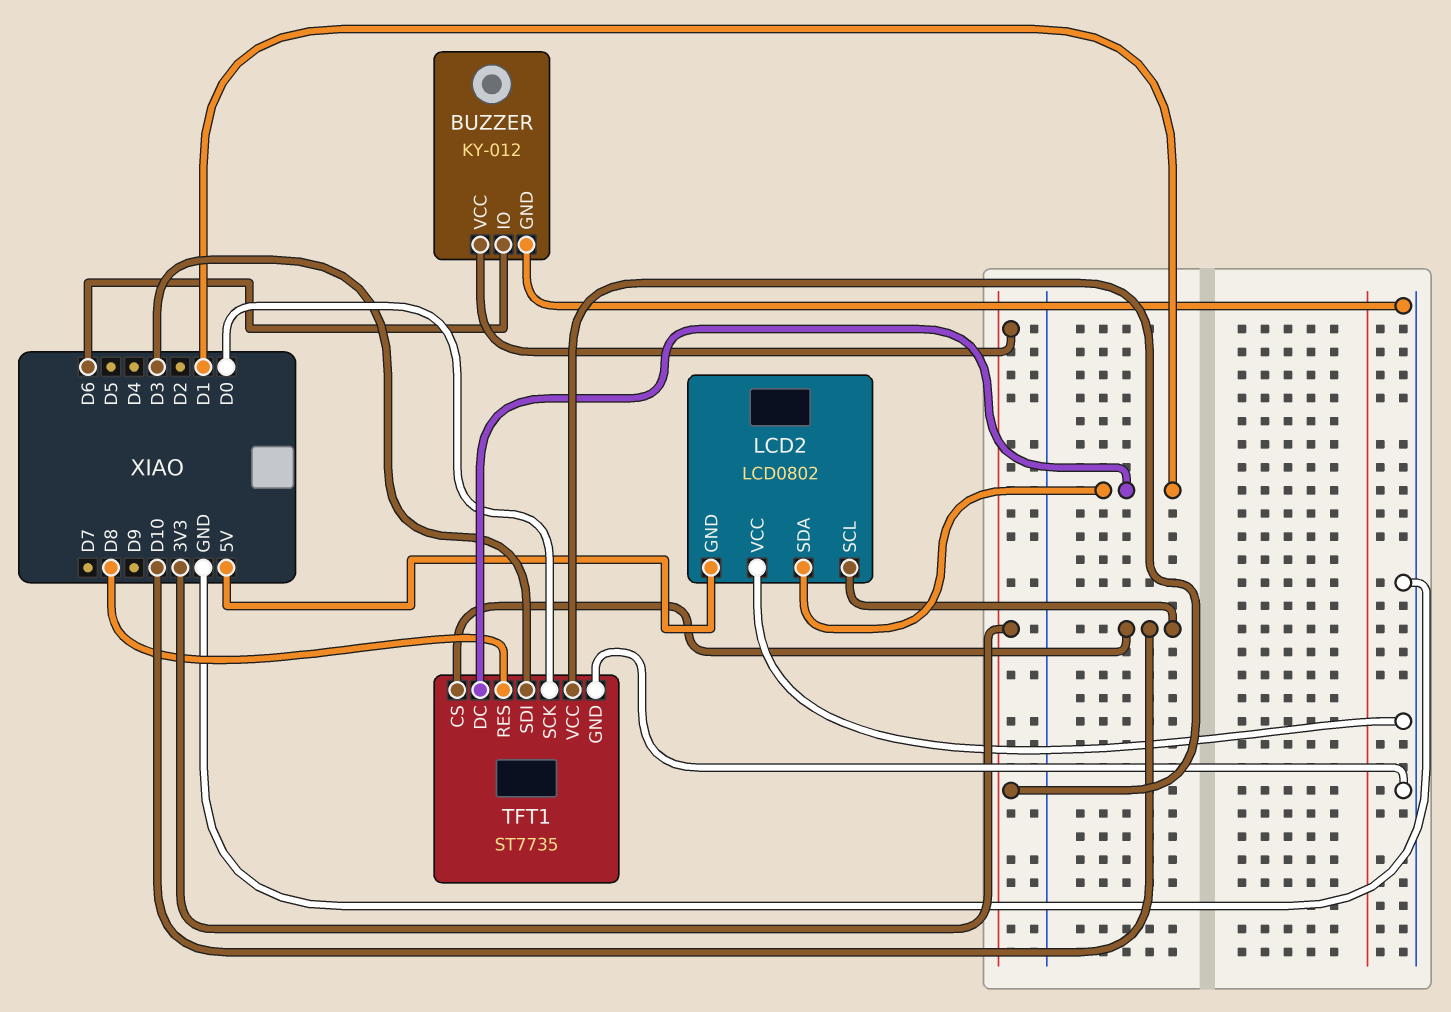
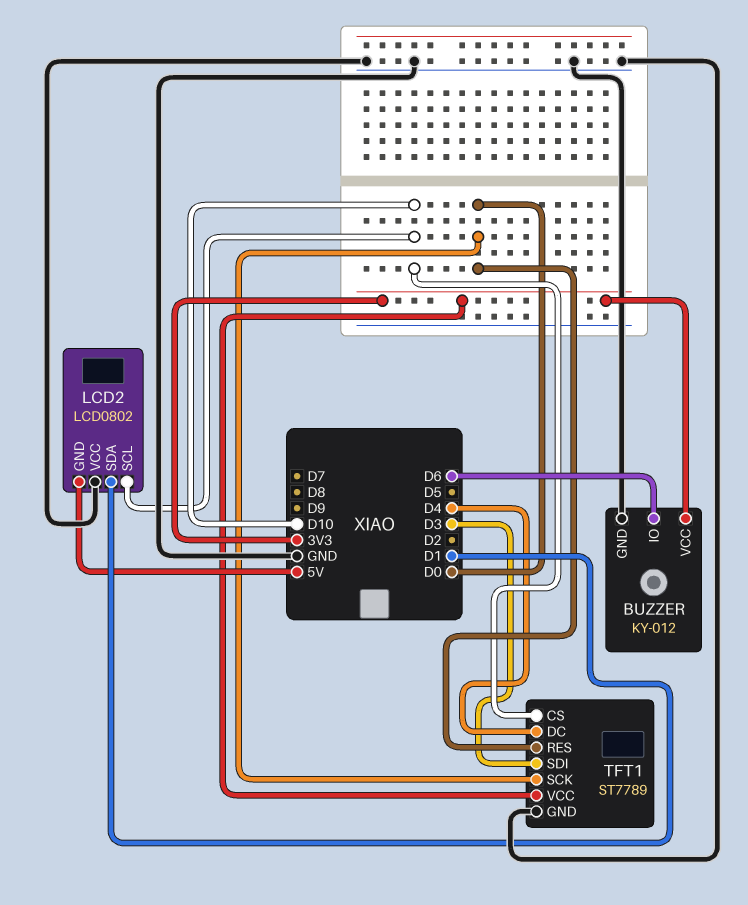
TFT1: ST7735 -> ST7789
TFT1 pin DC: D1 -> D4
TFT1 pin RES: D8 -> D0

